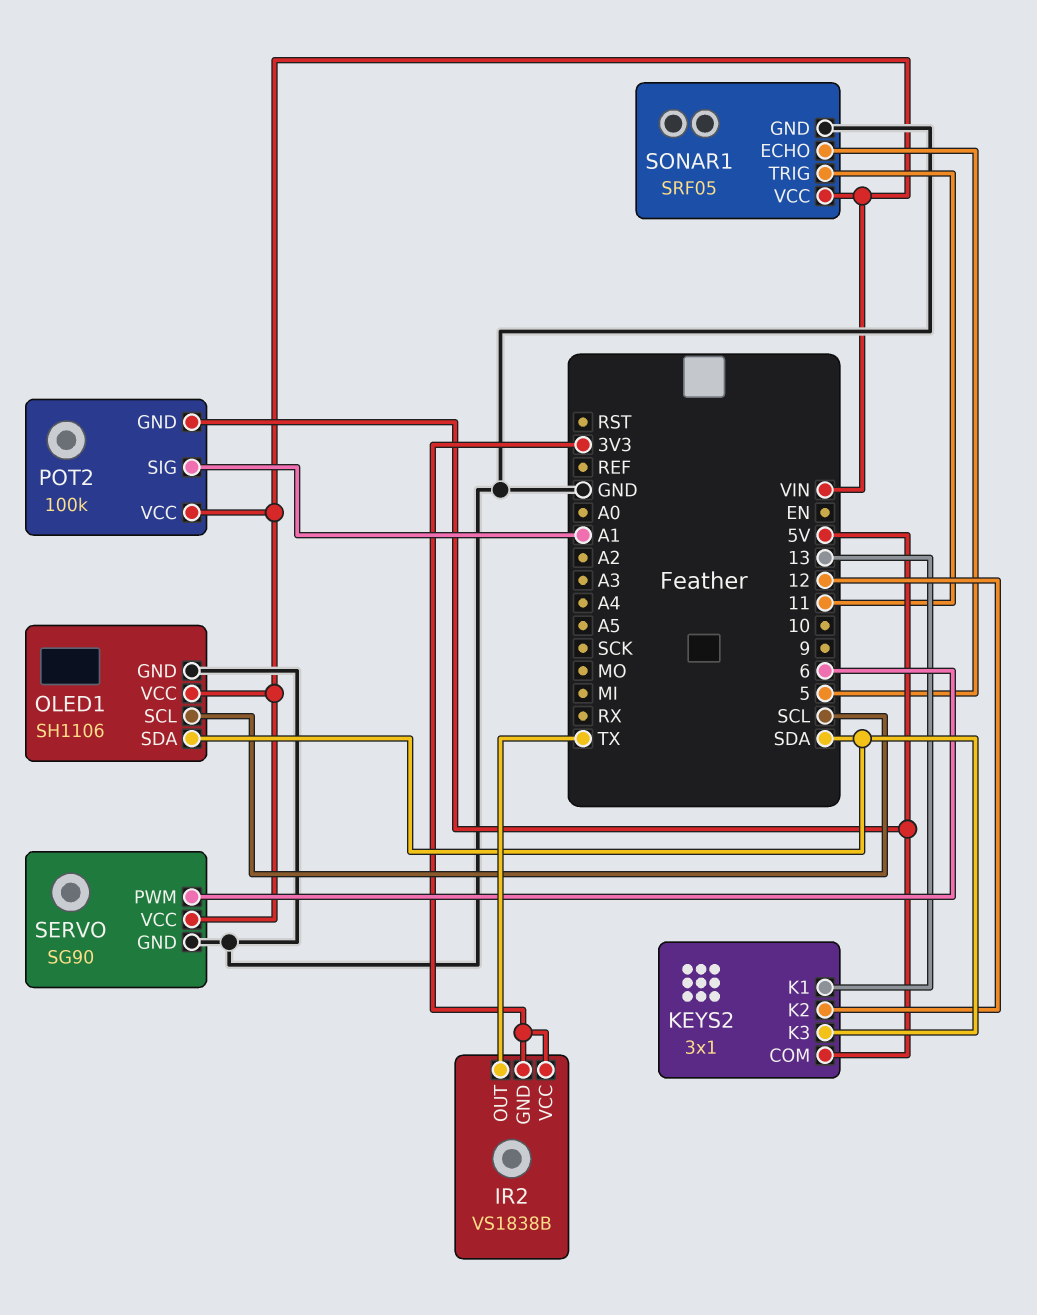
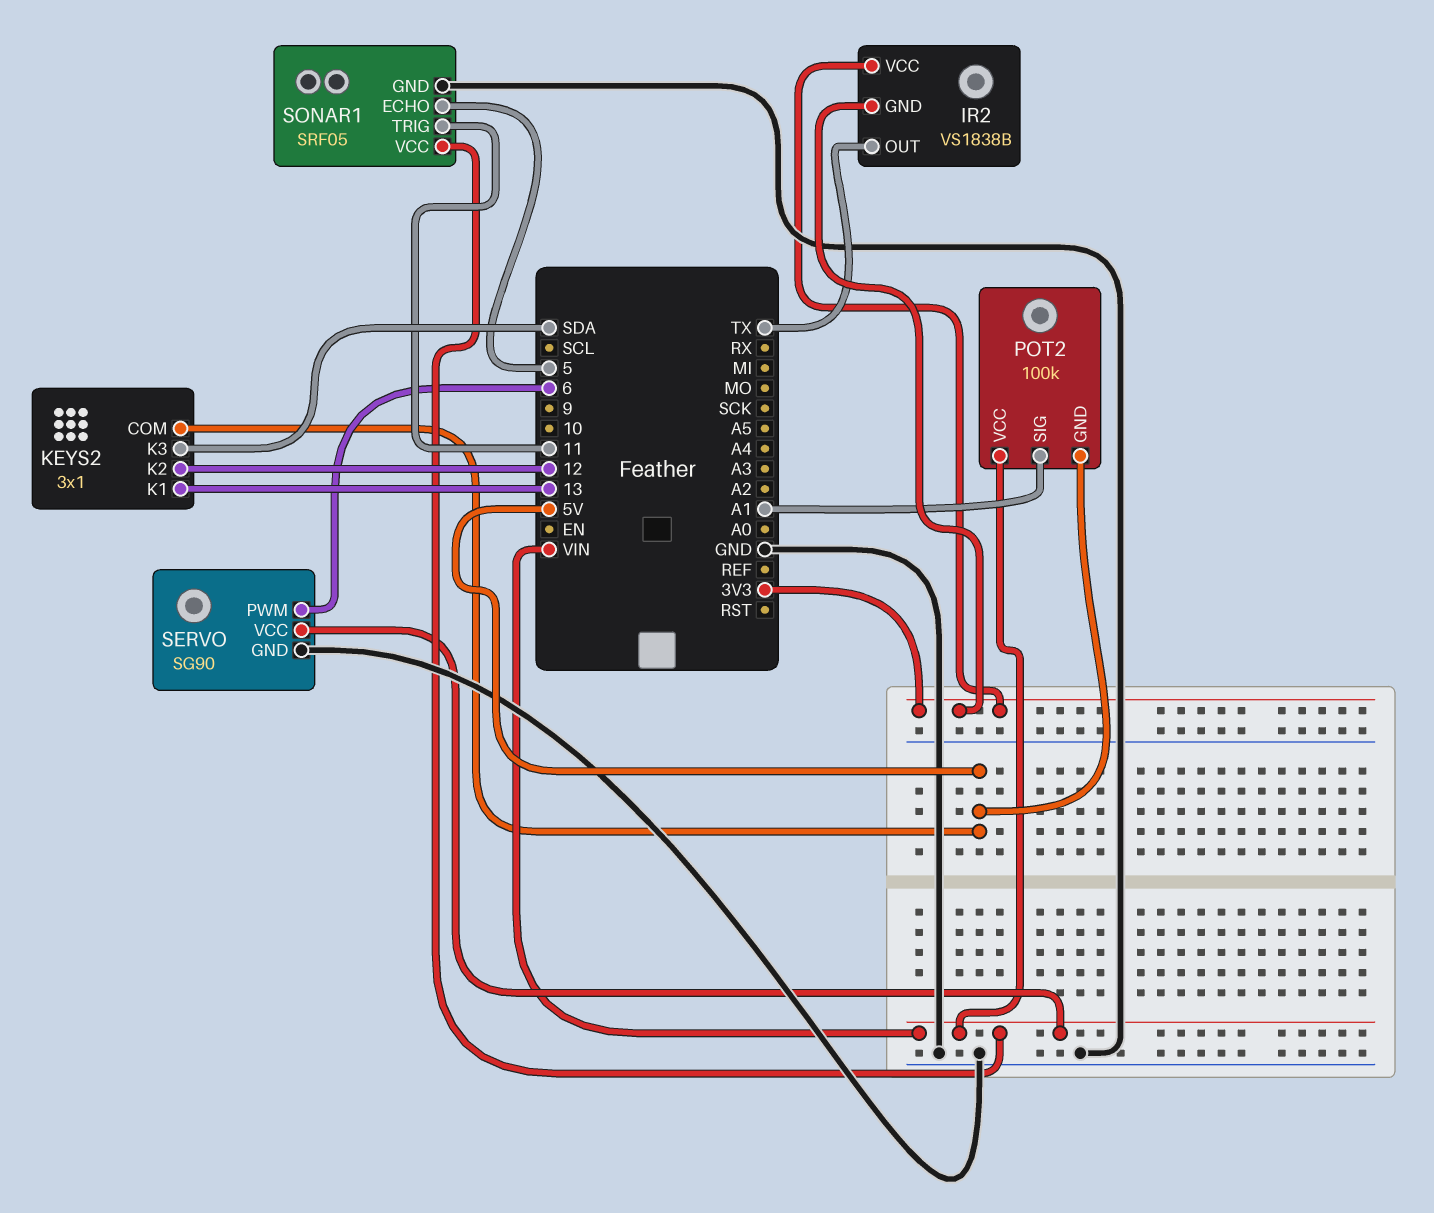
OLED1: SH1106 -> none
OLED1 pin GND: GND -> none
OLED1 pin SCL: SCL -> none
OLED1 pin SDA: SDA -> none
OLED1 pin VCC: VIN -> none

